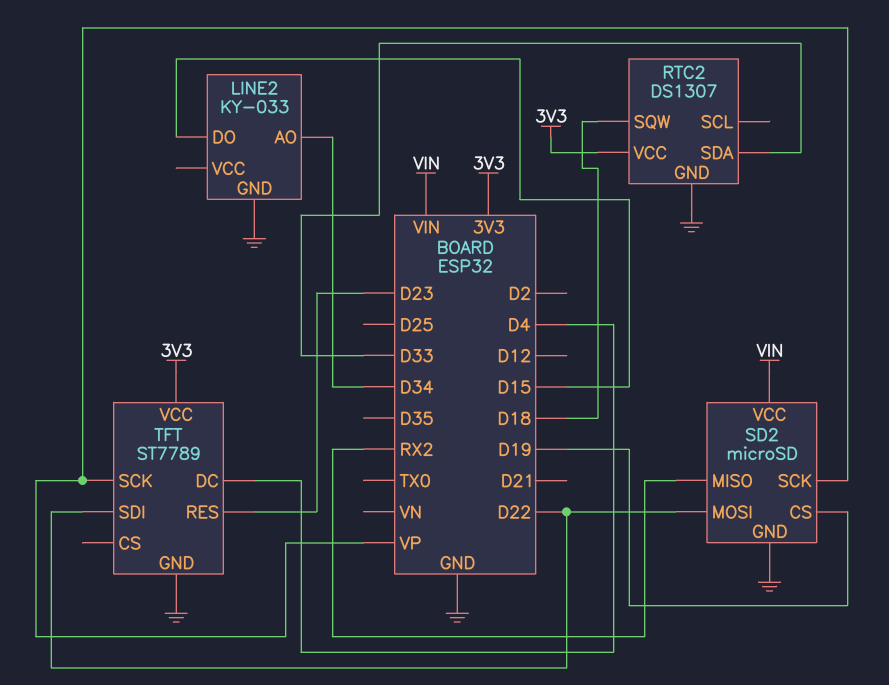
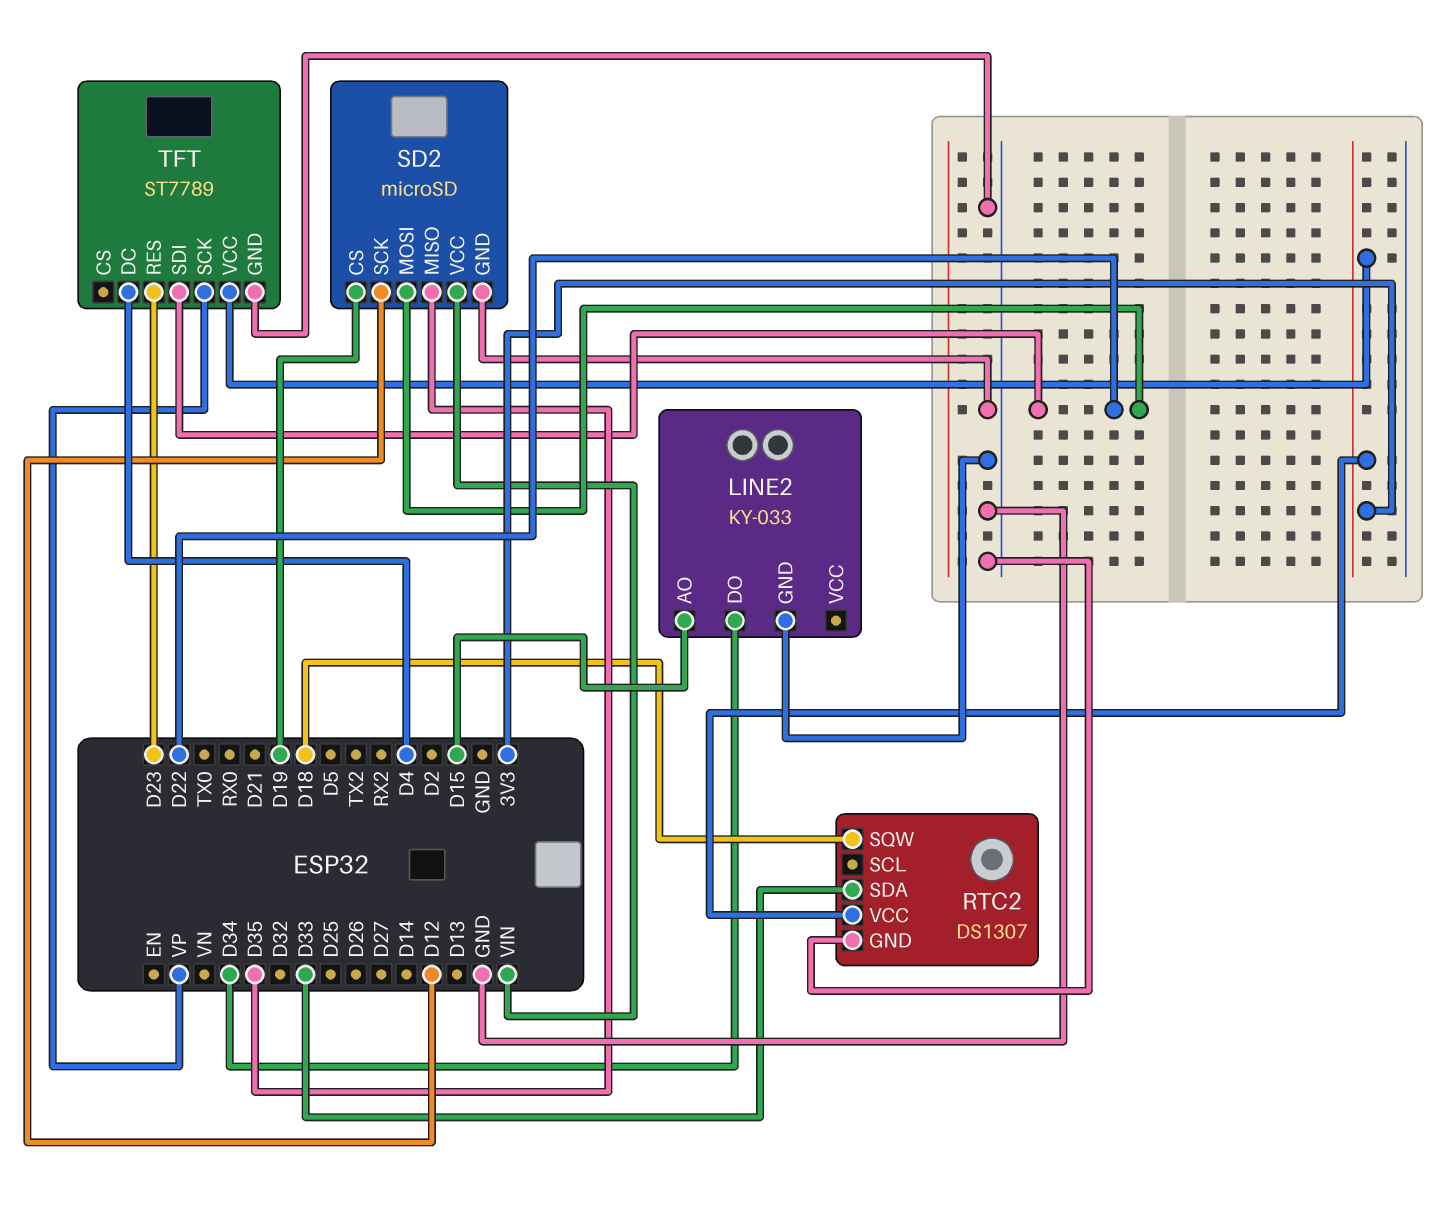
LINE2 pin AO: D34 -> D15
LINE2 pin DO: D15 -> D34
SD2 pin MISO: RX2 -> D35
SD2 pin SCK: VP -> D12

